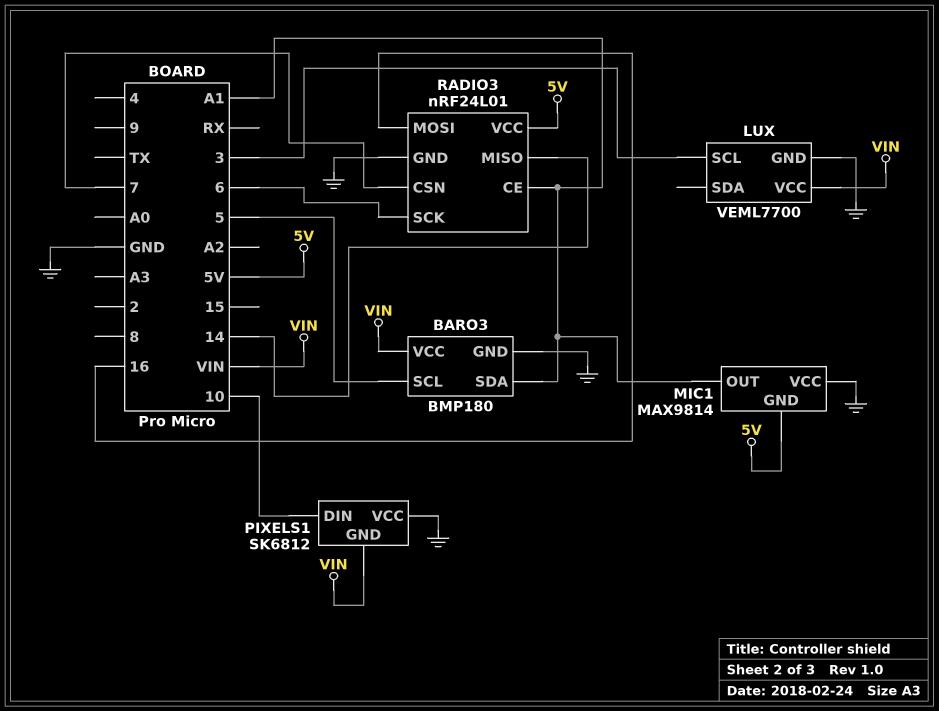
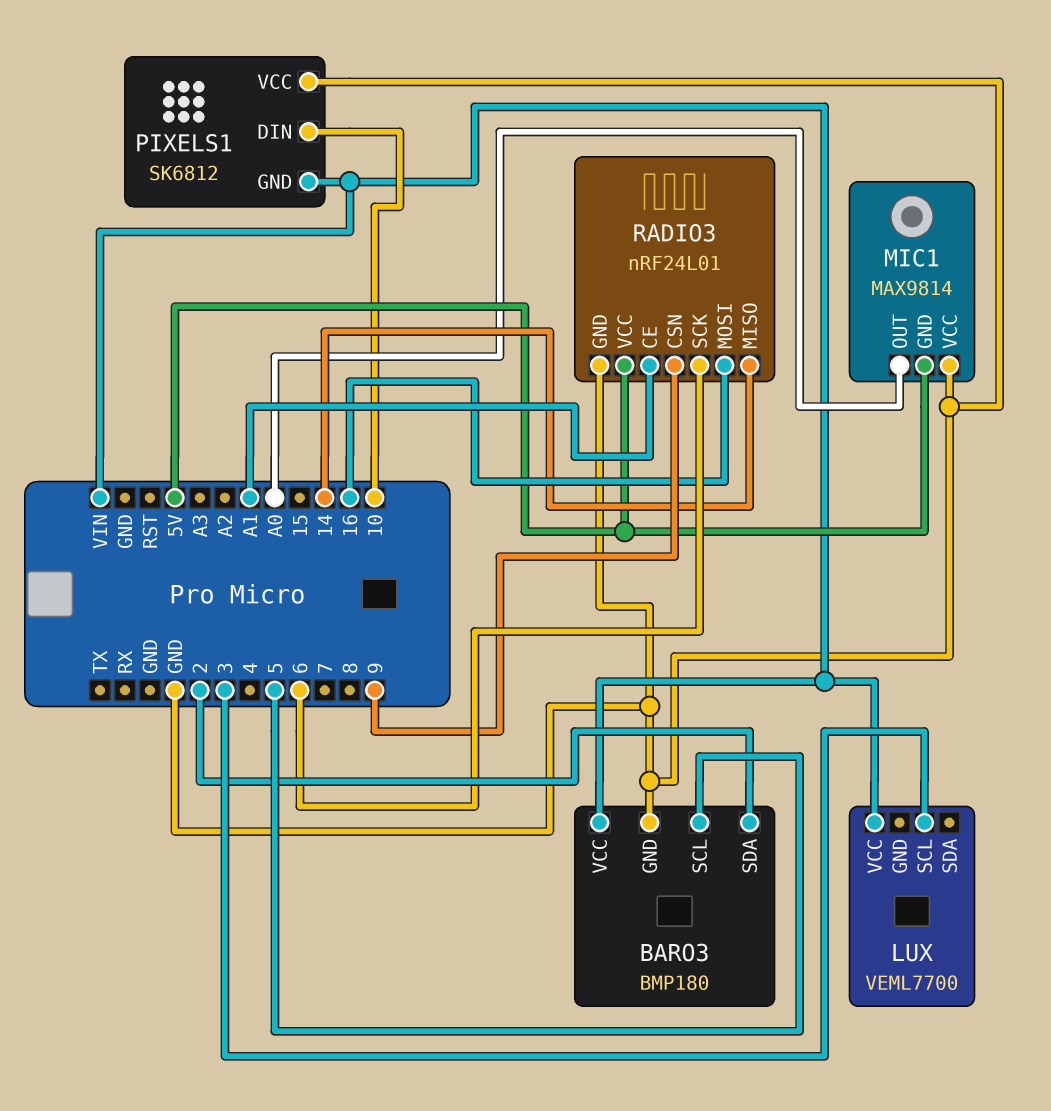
BARO3 pin SDA: A1 -> 2
LUX pin GND: GND -> none
MIC1 pin OUT: A1 -> A0
RADIO3 pin CSN: 7 -> 9

